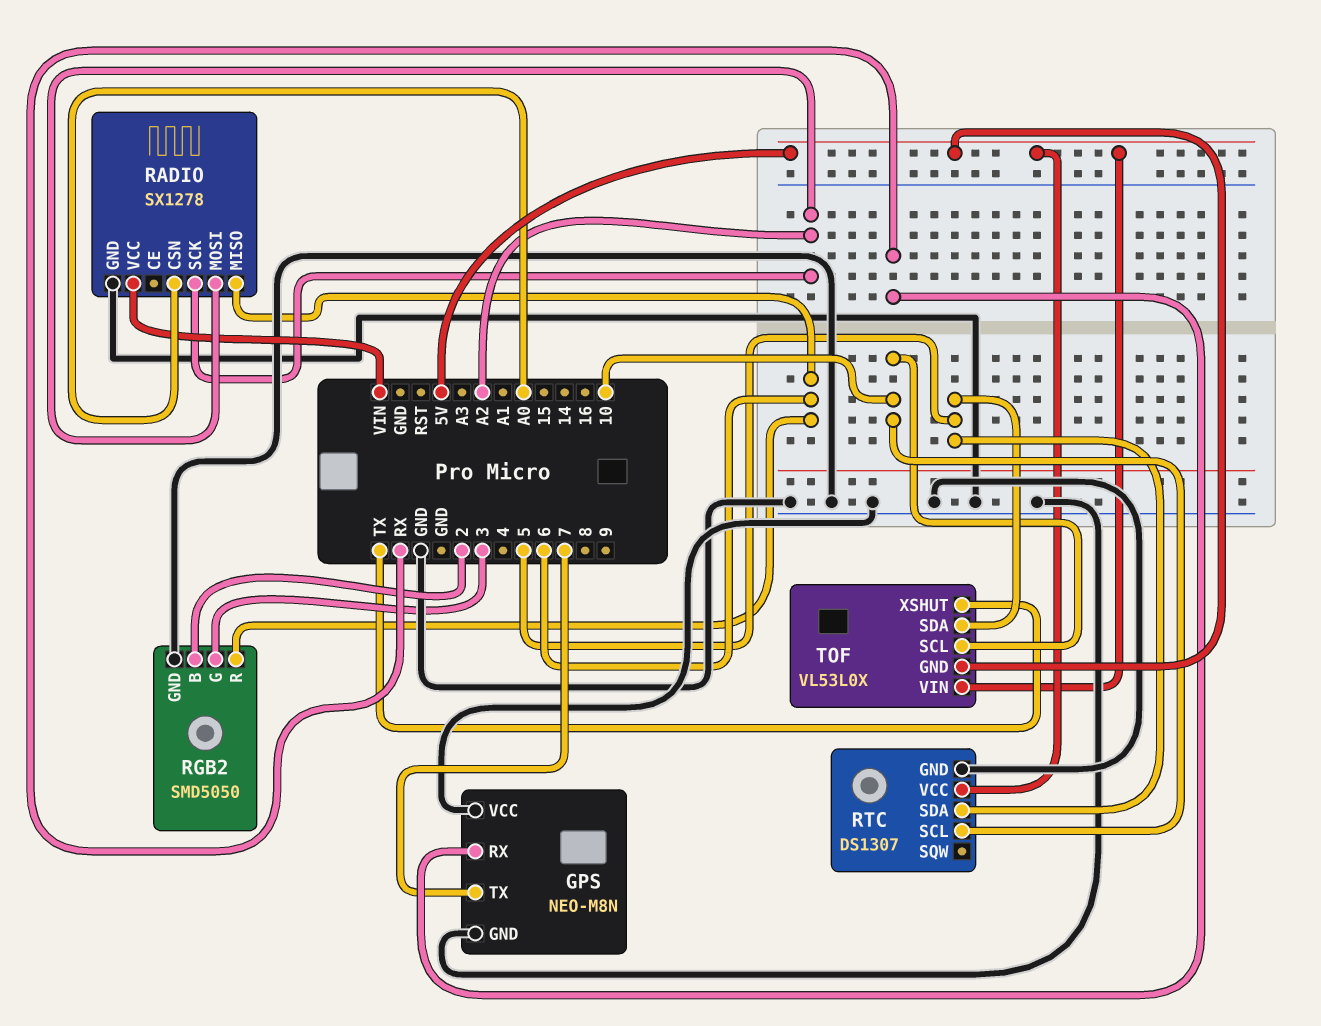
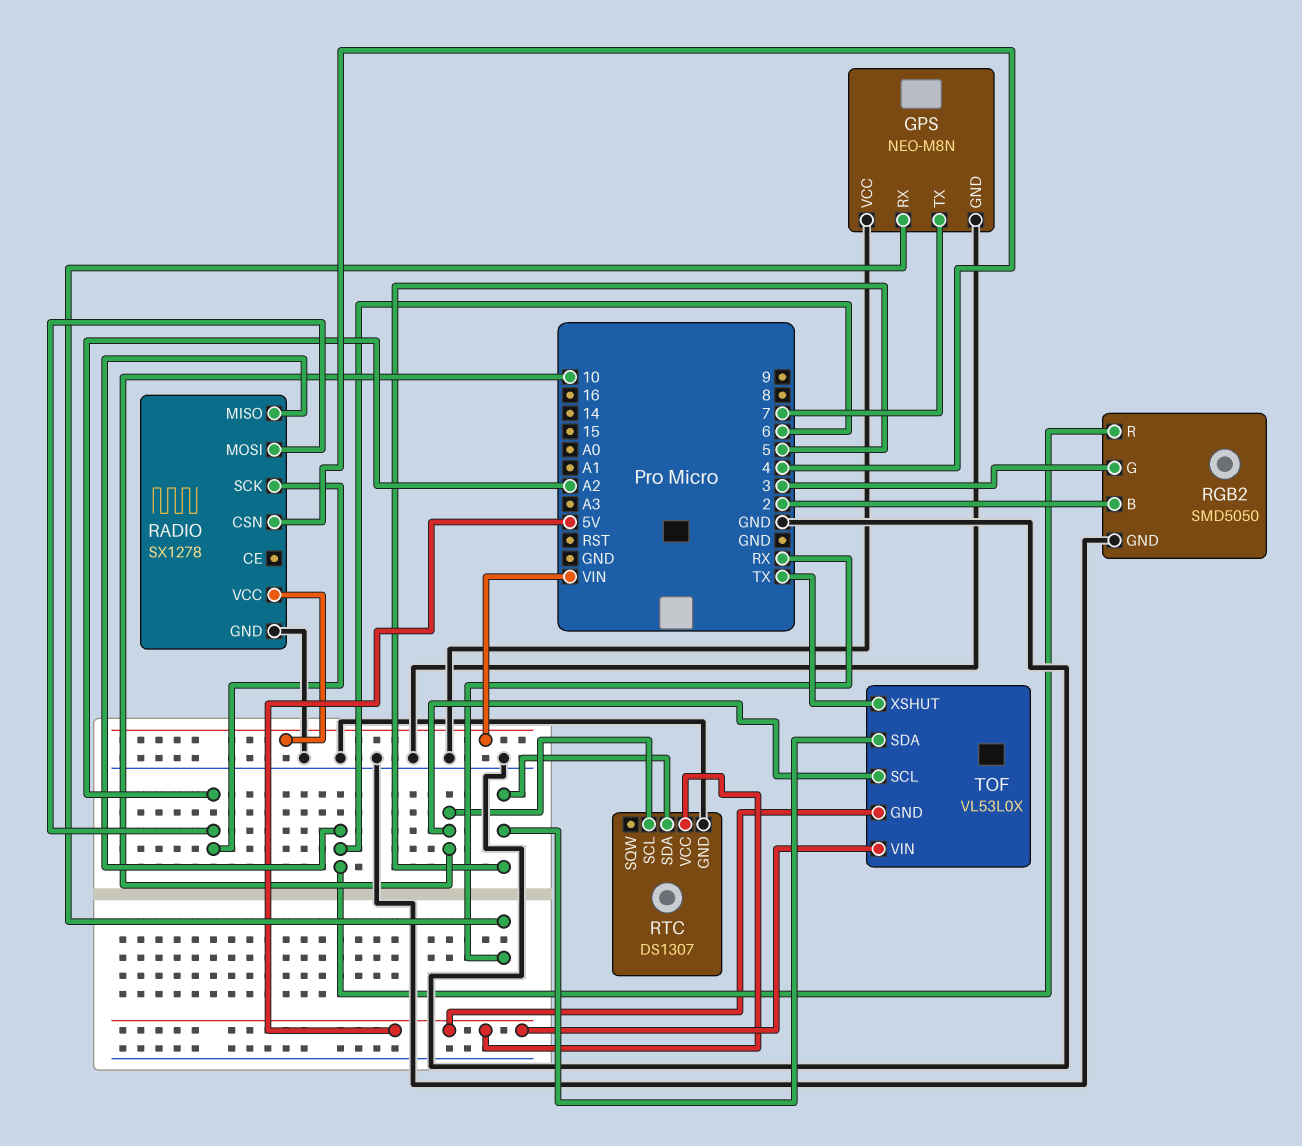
RADIO pin CSN: A0 -> 4

